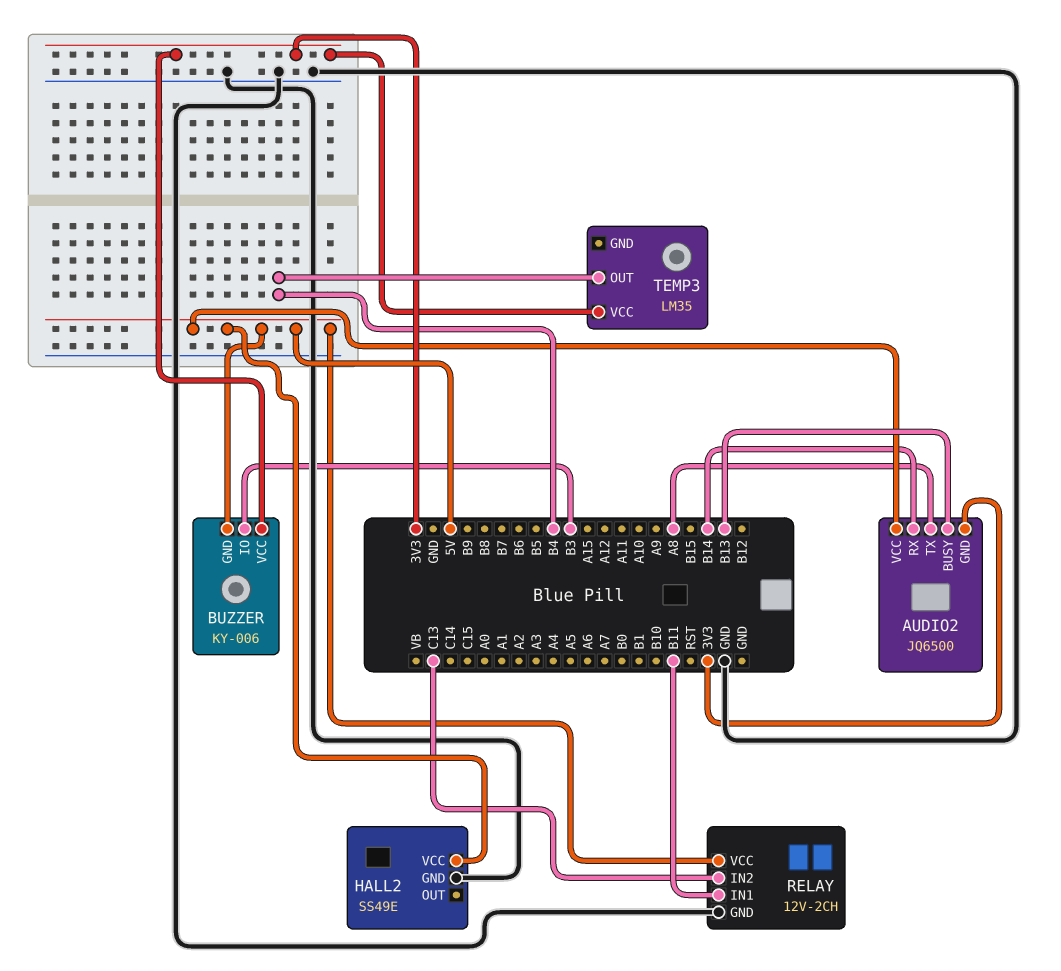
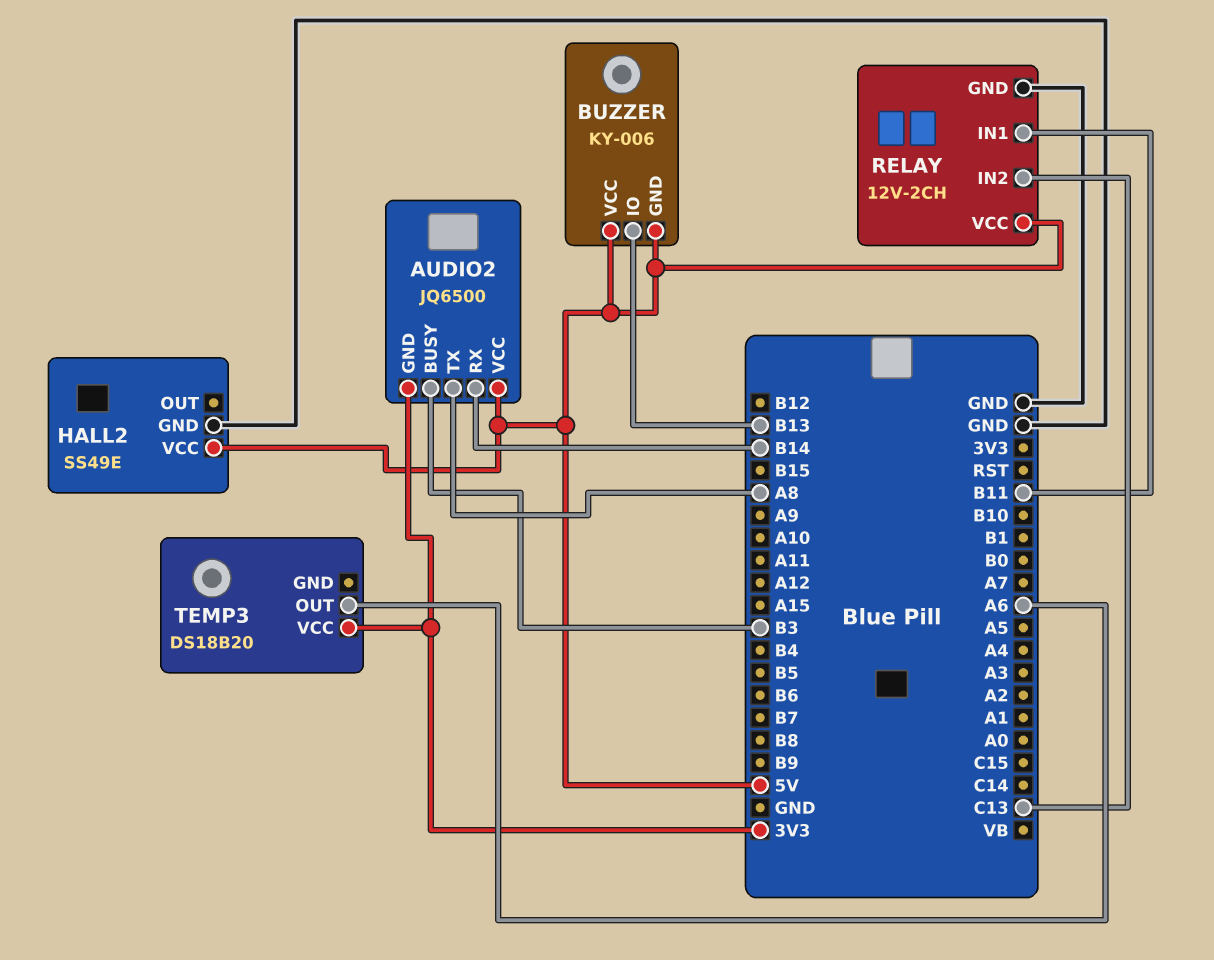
AUDIO2 pin BUSY: B13 -> B3
BUZZER pin IO: B3 -> B13
BUZZER pin VCC: 3V3 -> 5V
TEMP3: LM35 -> DS18B20
TEMP3 pin OUT: B4 -> A6

